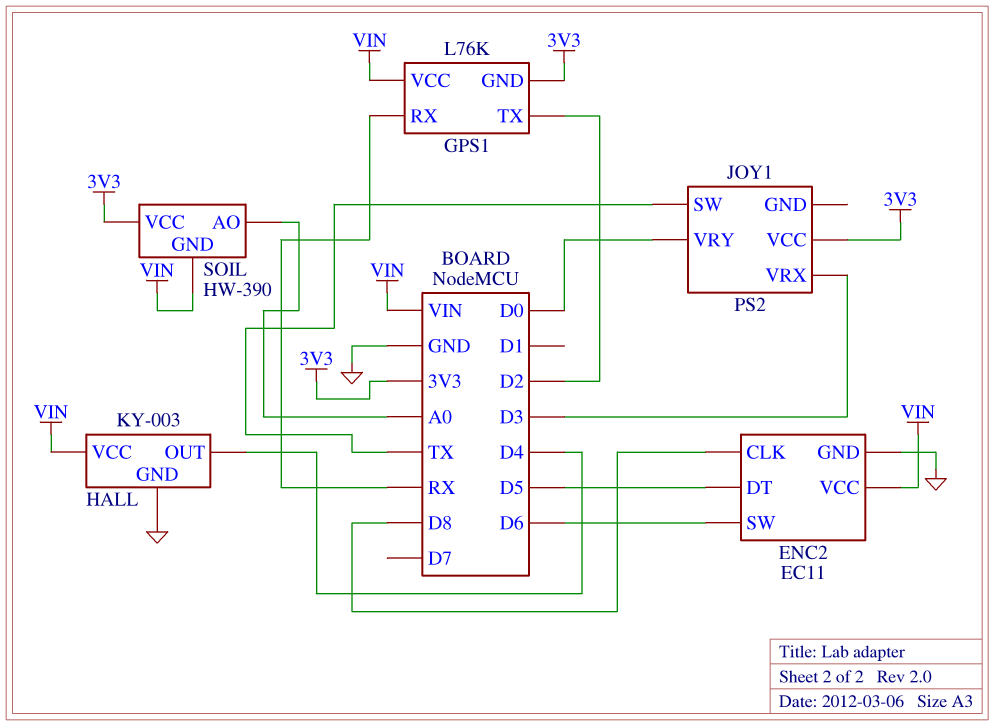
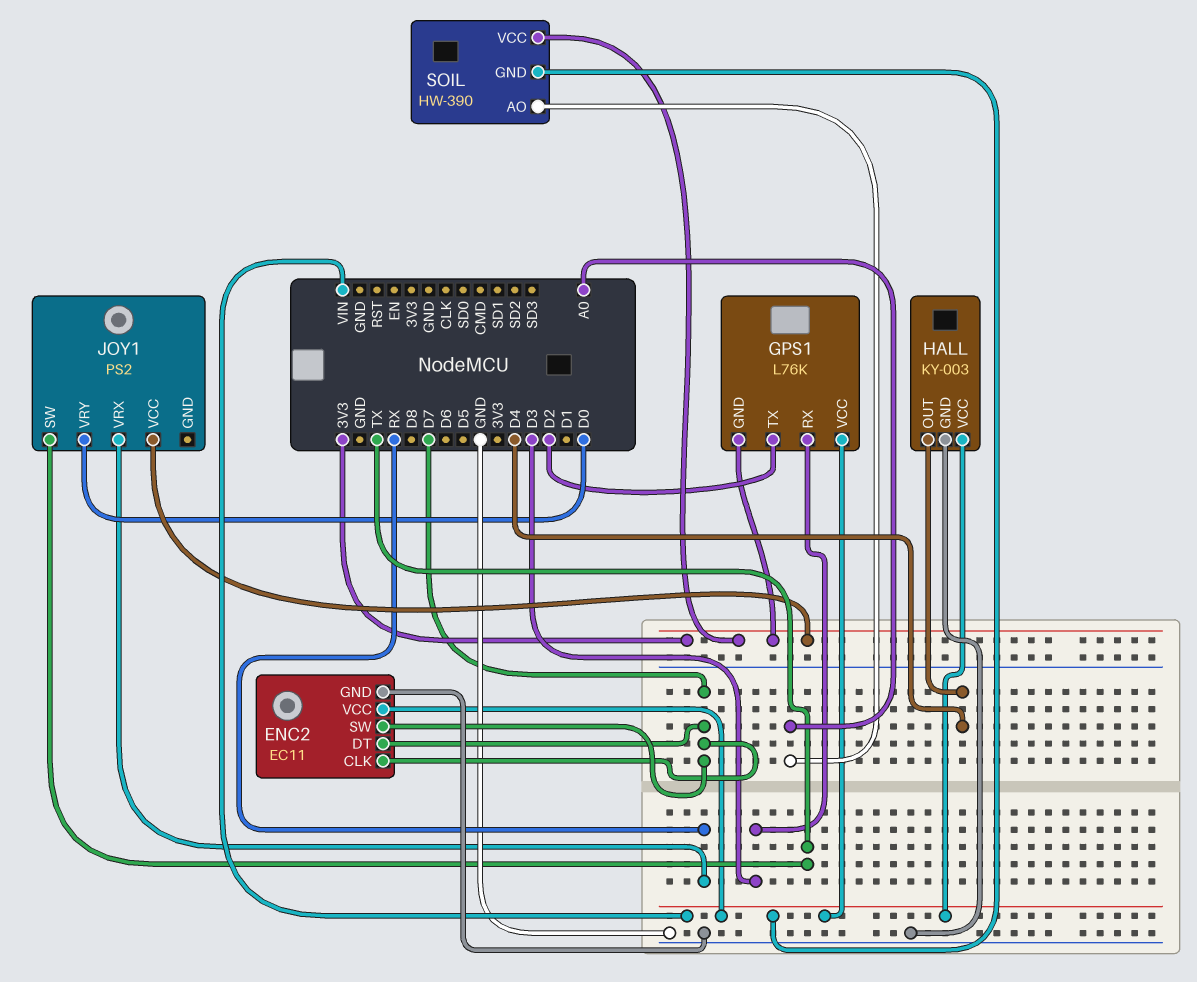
ENC2 pin CLK: D8 -> D7
ENC2 pin DT: D5 -> D7
ENC2 pin SW: D6 -> D7
GPS1 pin RX: RX -> D3
JOY1 pin VRX: D3 -> RX

